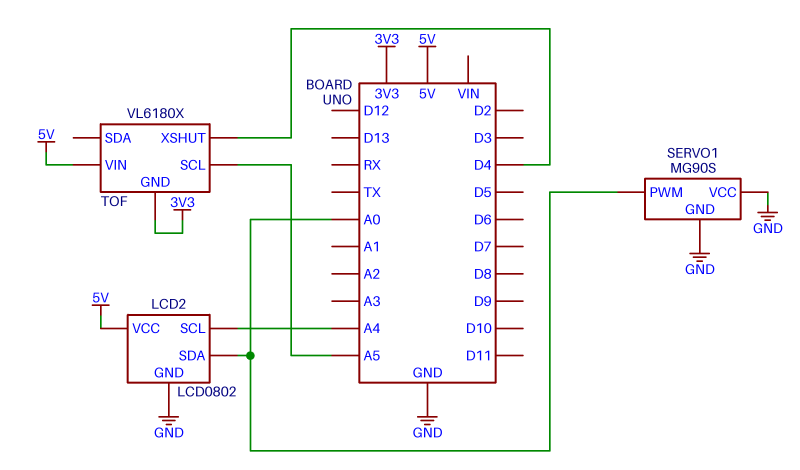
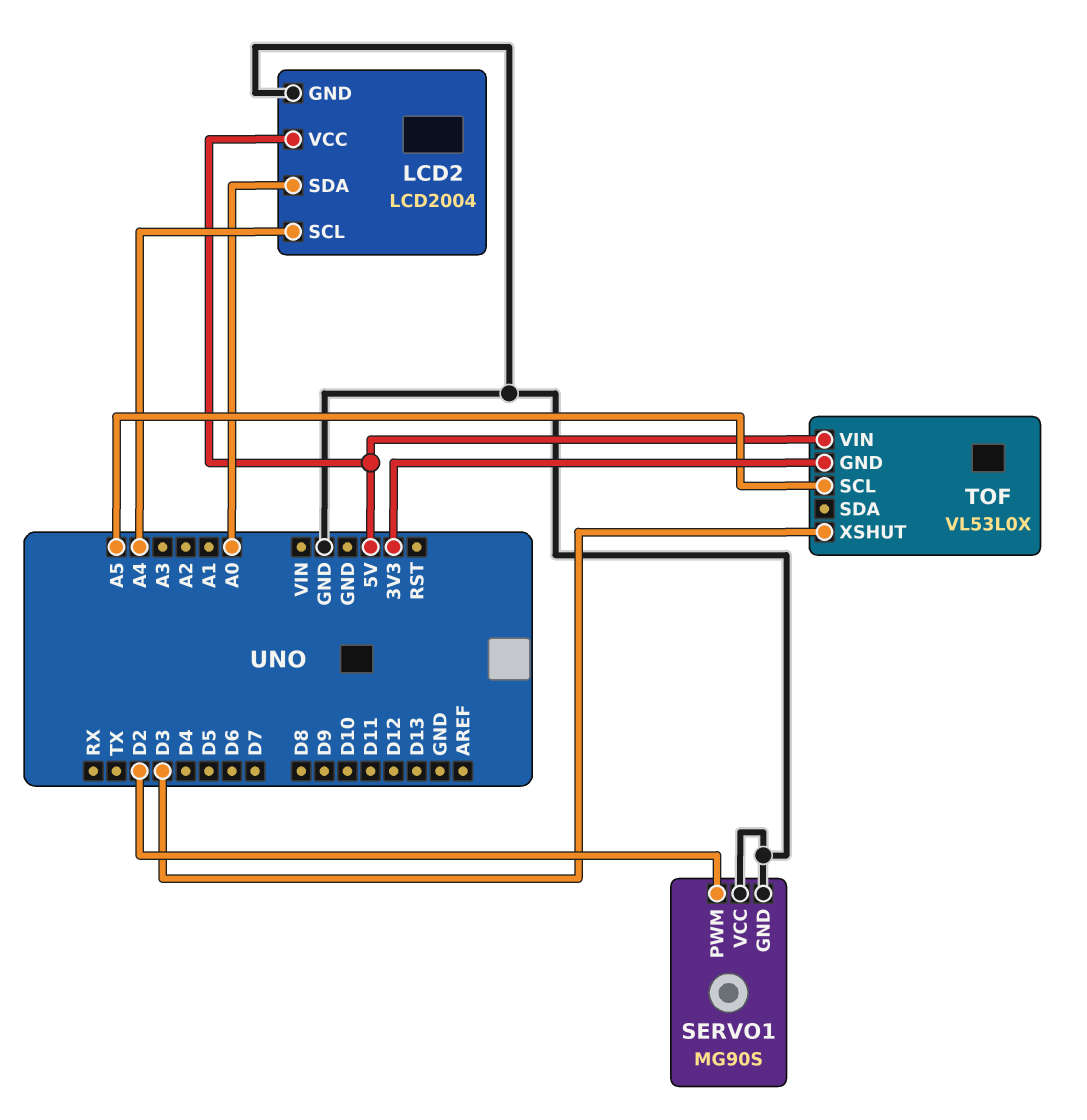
LCD2: LCD0802 -> LCD2004
SERVO1 pin PWM: A0 -> D2
TOF: VL6180X -> VL53L0X
TOF pin XSHUT: D4 -> D3

